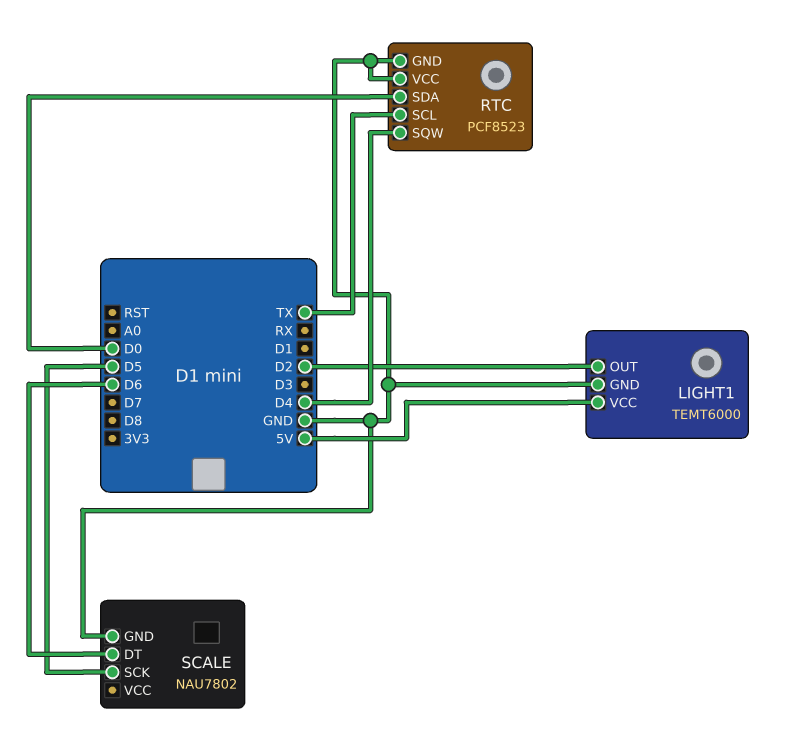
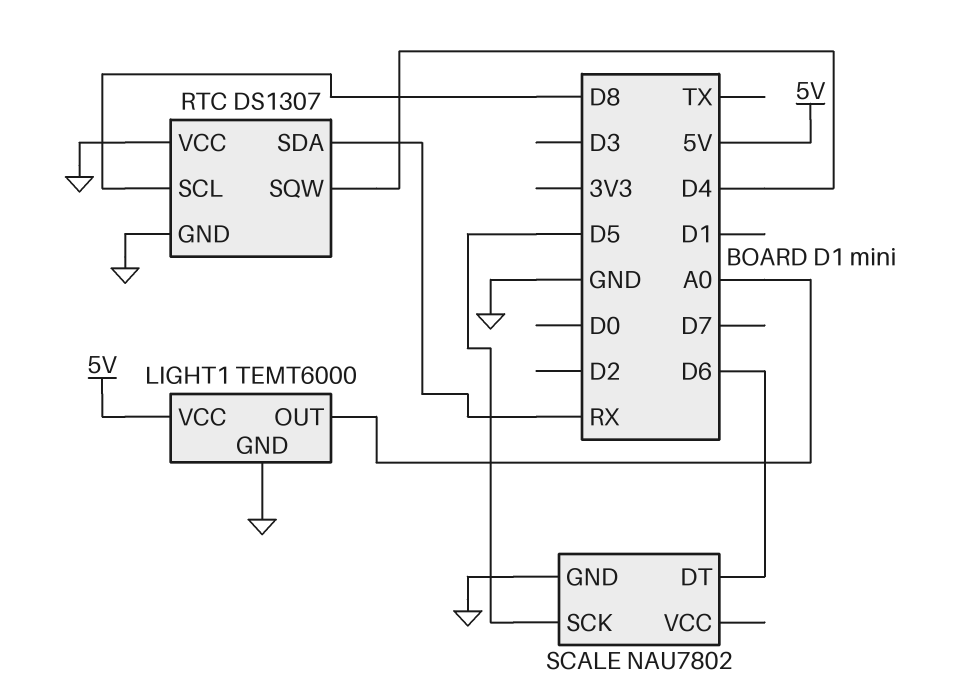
LIGHT1 pin OUT: D2 -> A0
RTC: PCF8523 -> DS1307
RTC pin SCL: TX -> D8
RTC pin SDA: D0 -> RX

